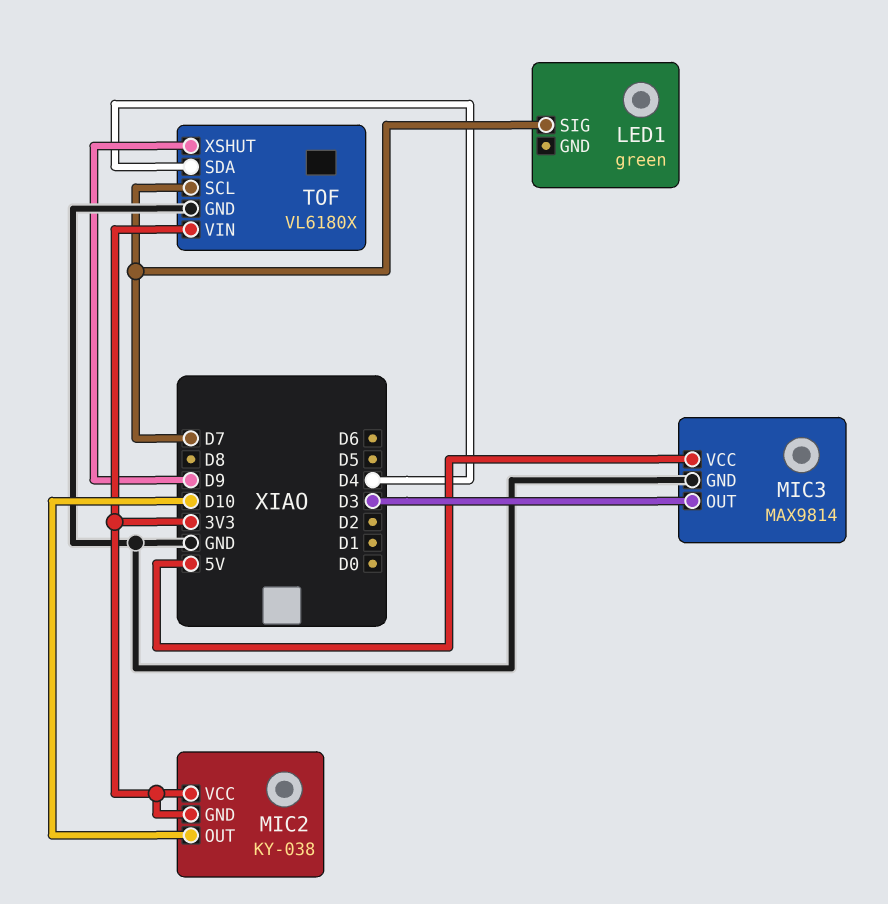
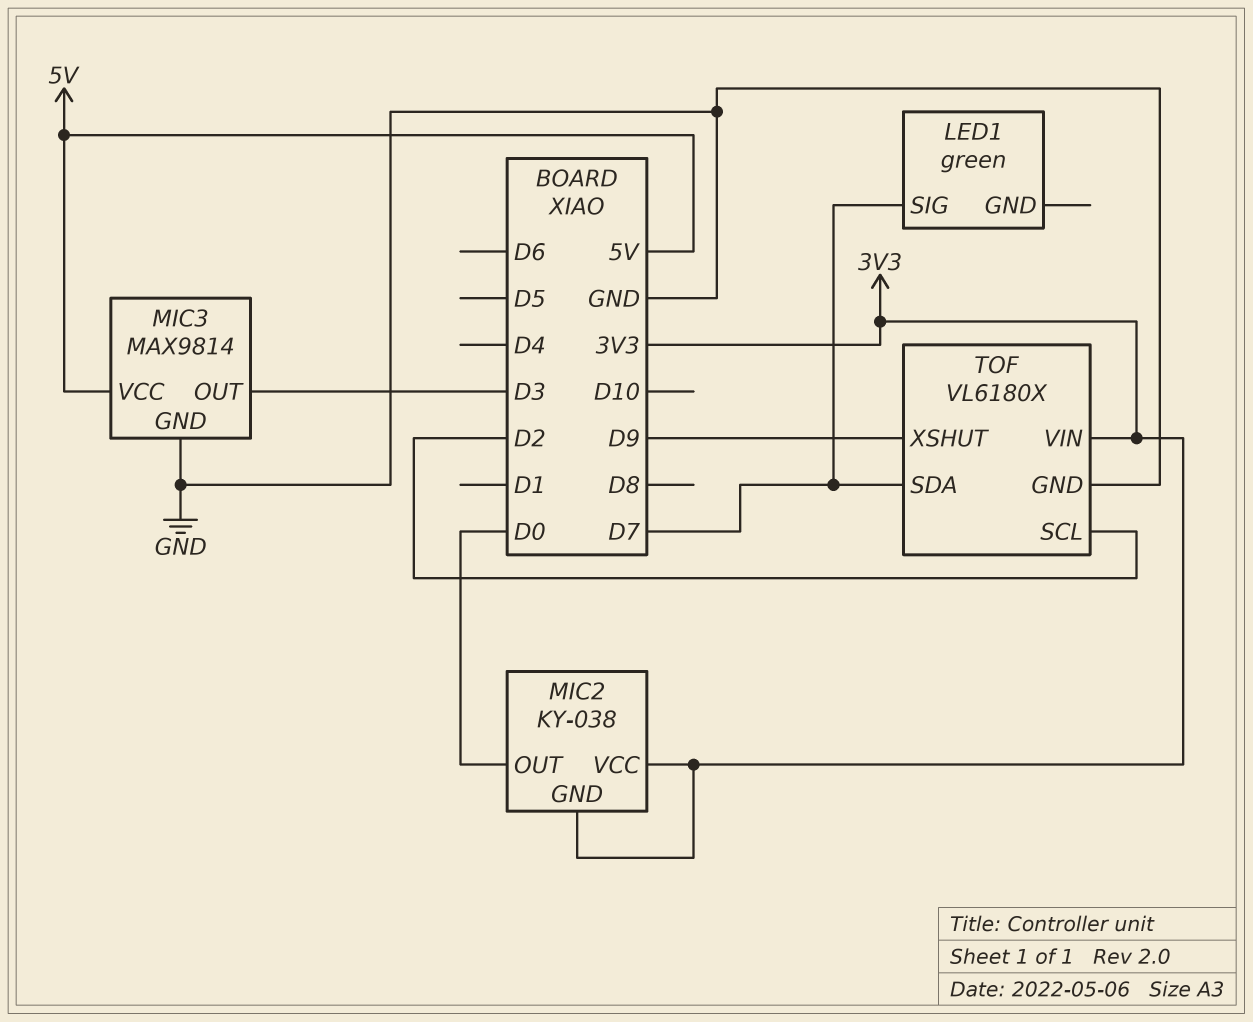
MIC2 pin OUT: D10 -> D0
TOF pin SCL: D7 -> D2
TOF pin SDA: D4 -> D7

